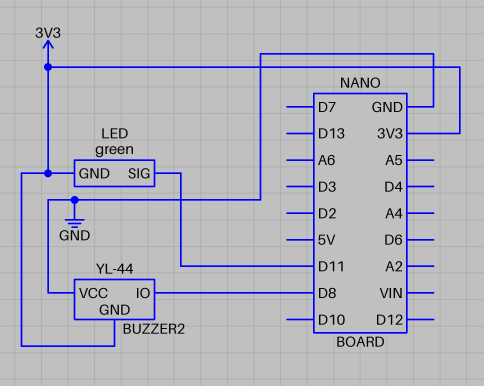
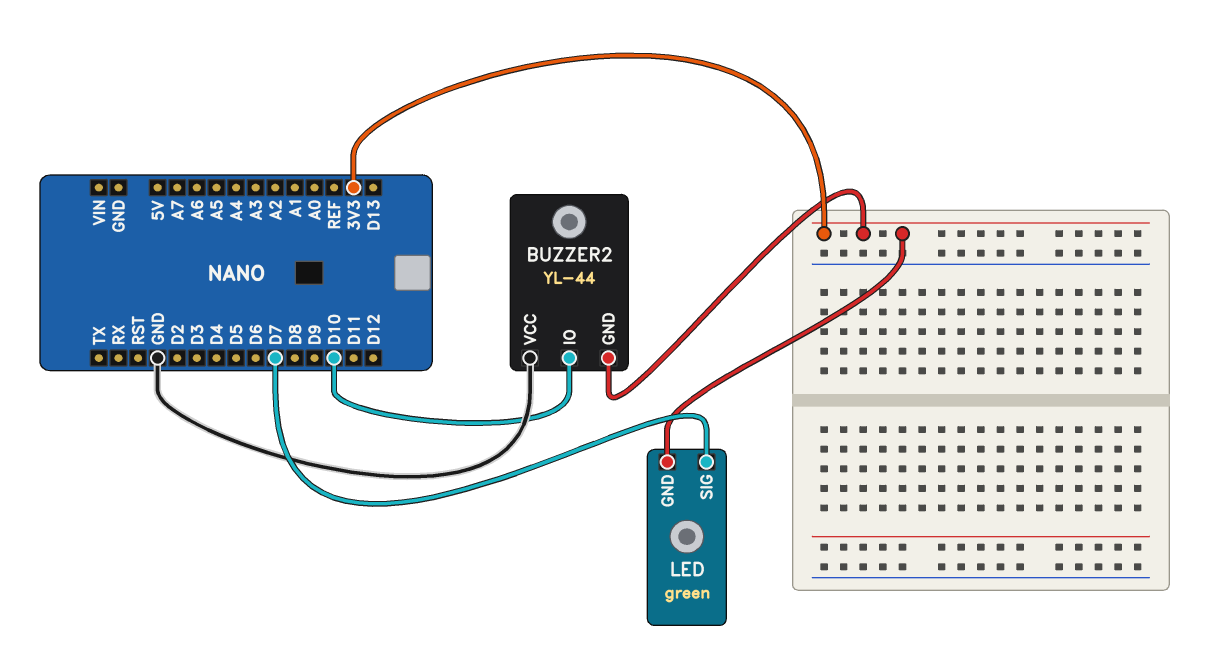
BUZZER2 pin IO: D8 -> D10
LED pin SIG: D11 -> D7

